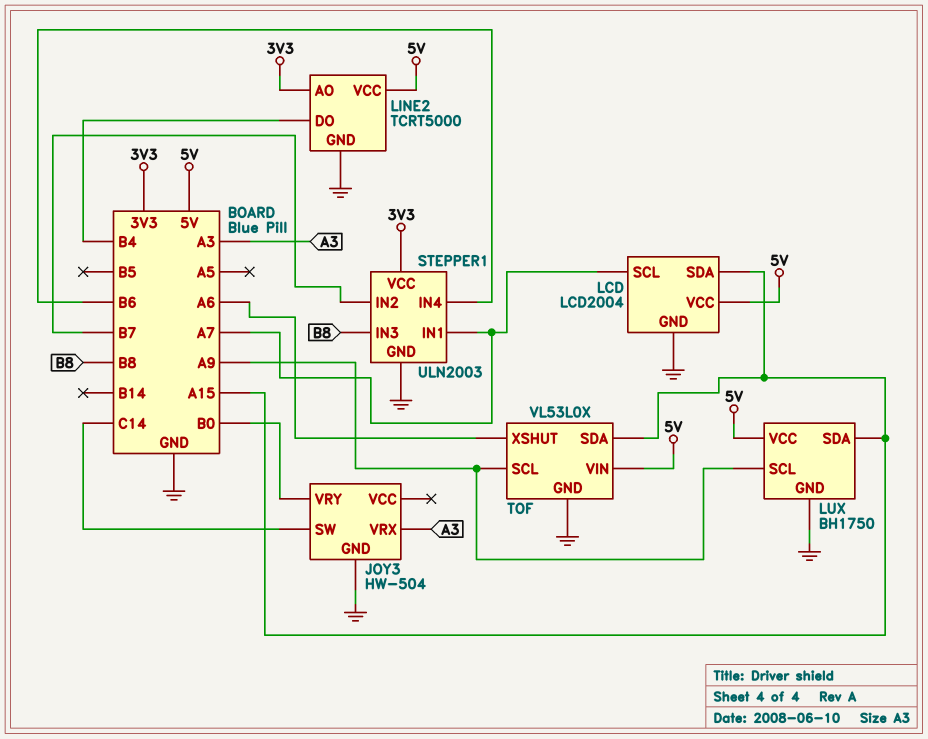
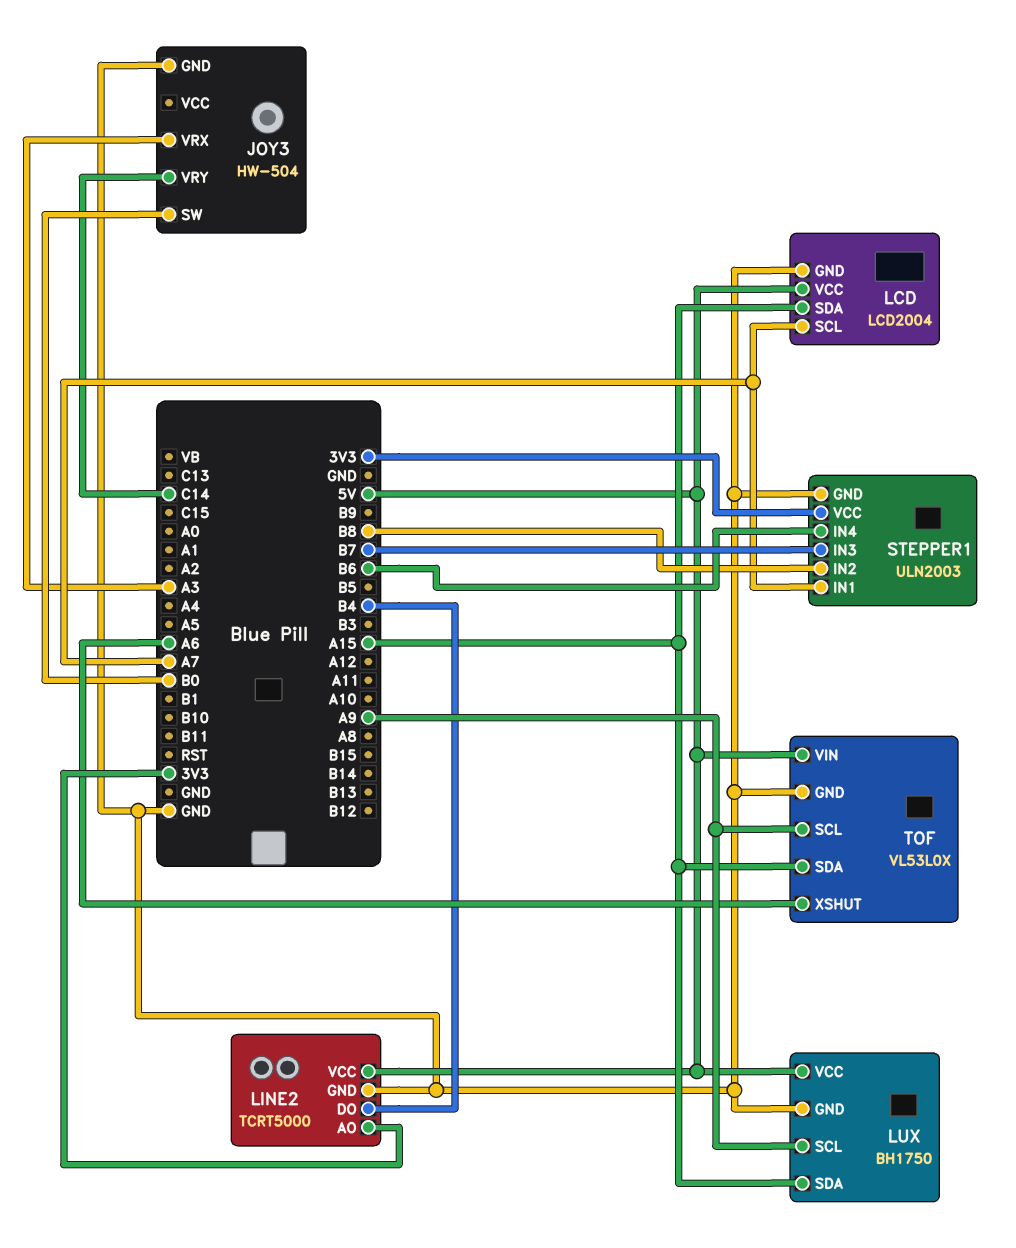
JOY3 pin SW: C14 -> B0
JOY3 pin VRY: B0 -> C14
STEPPER1 pin IN2: B7 -> B8
STEPPER1 pin IN3: B8 -> B7

